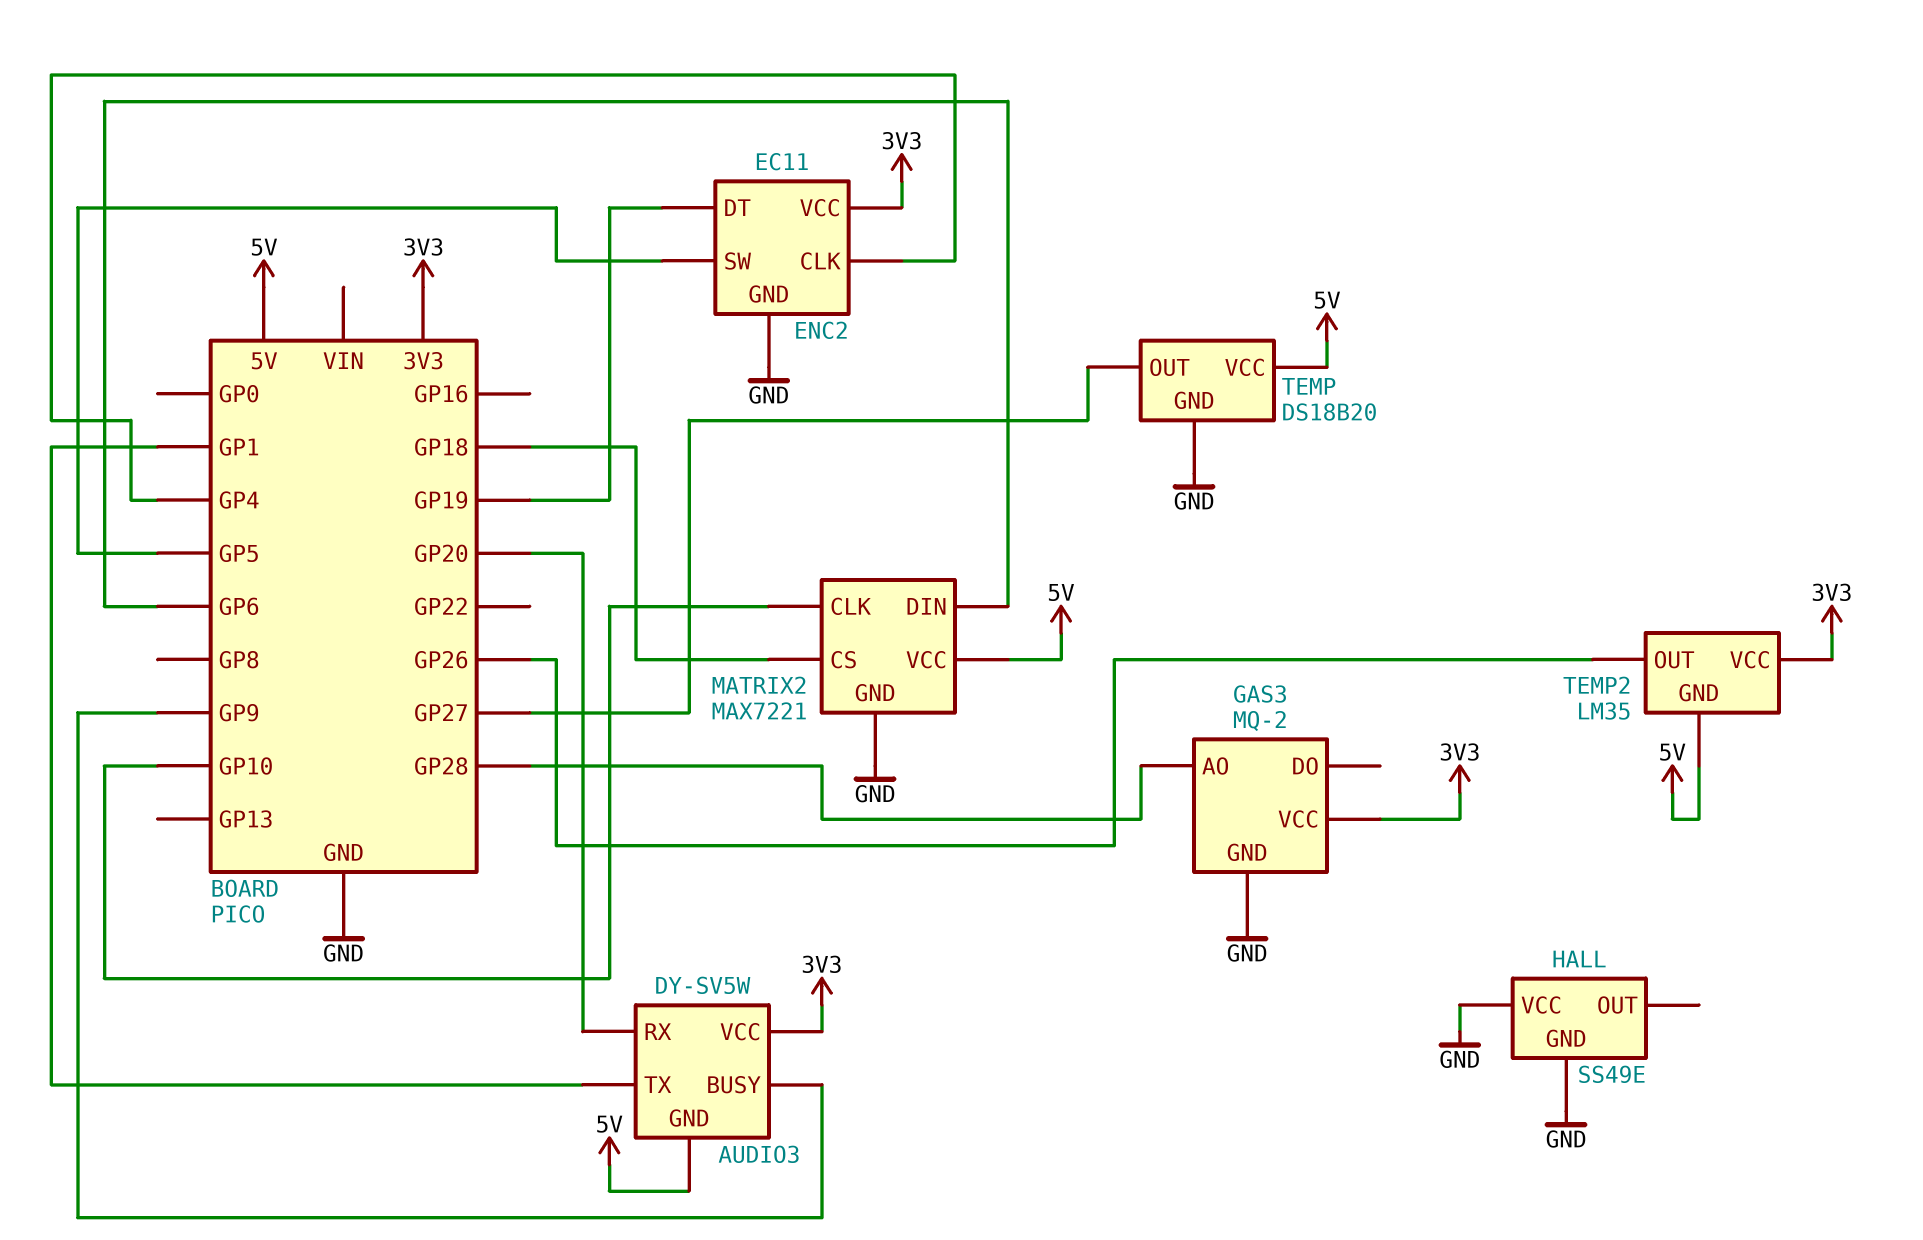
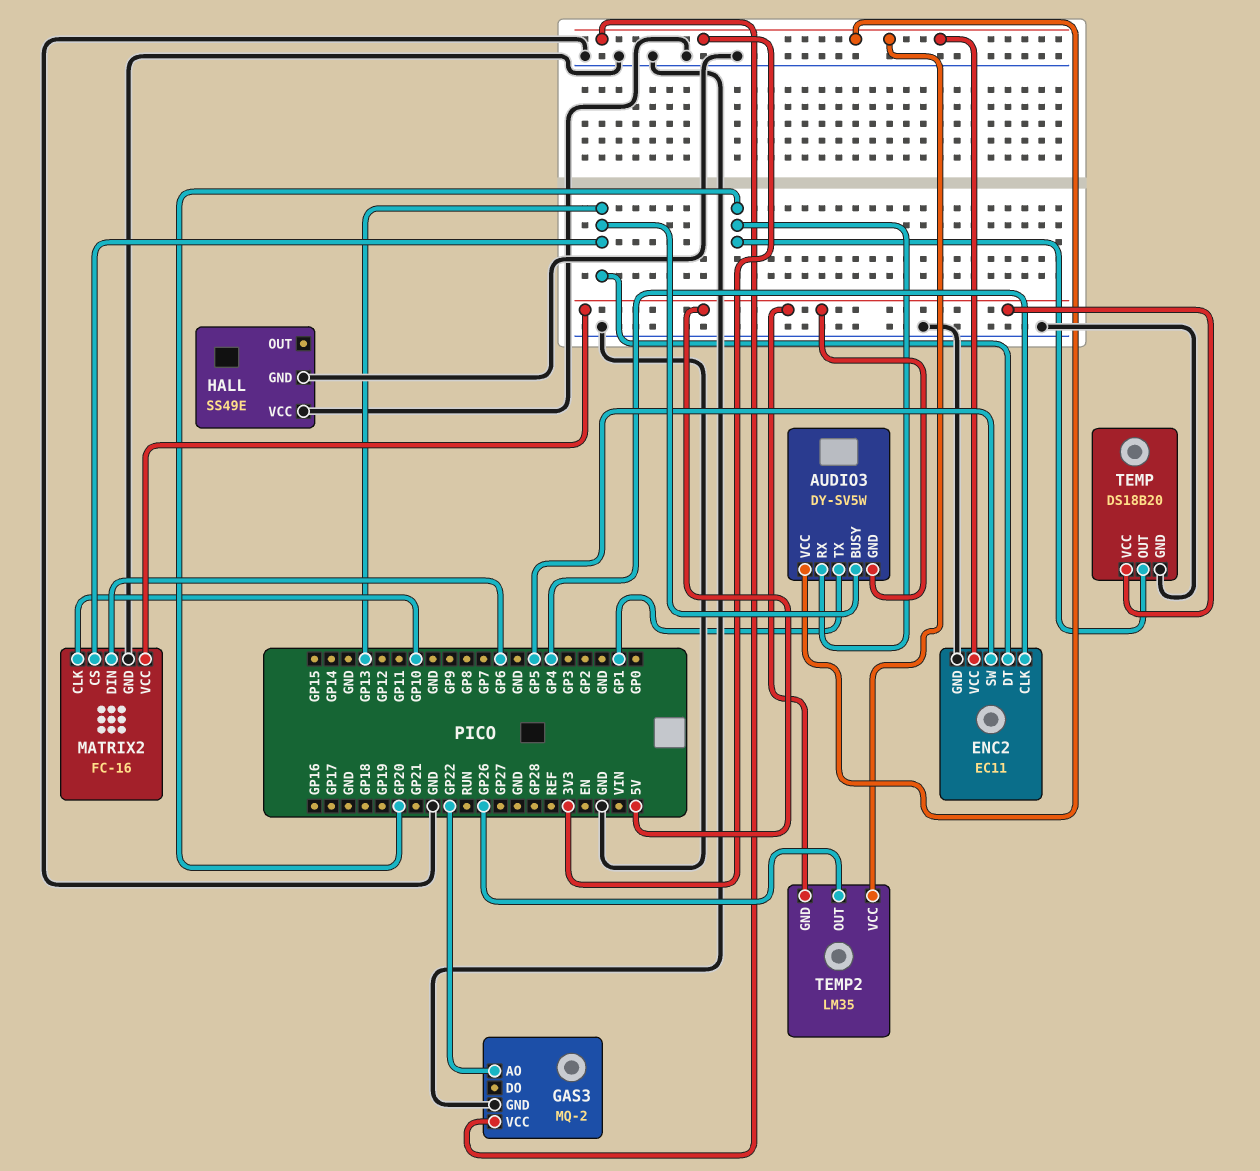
AUDIO3 pin BUSY: GP9 -> GP13
ENC2 pin DT: GP19 -> GP13
GAS3 pin AO: GP28 -> GP22
MATRIX2: MAX7221 -> FC-16
MATRIX2 pin CS: GP18 -> GP13
TEMP pin OUT: GP27 -> GP20

